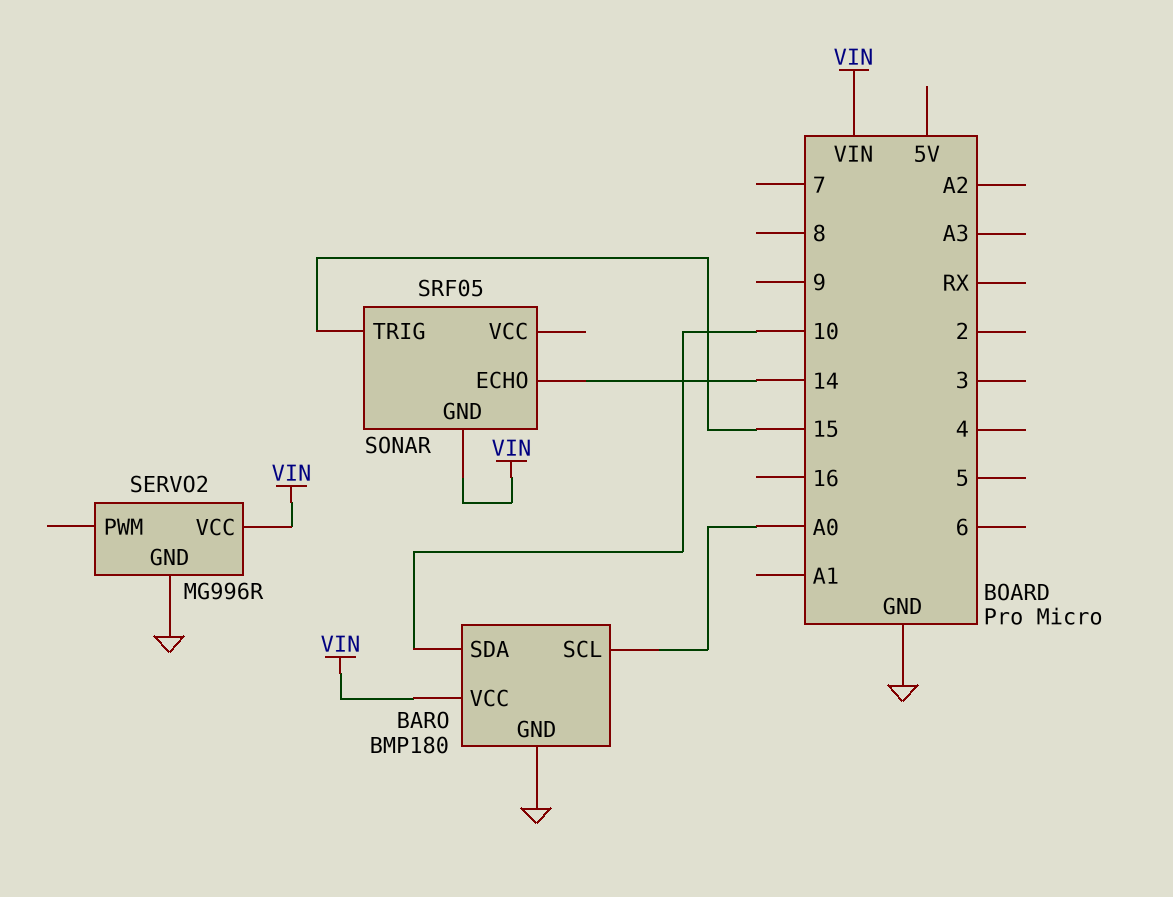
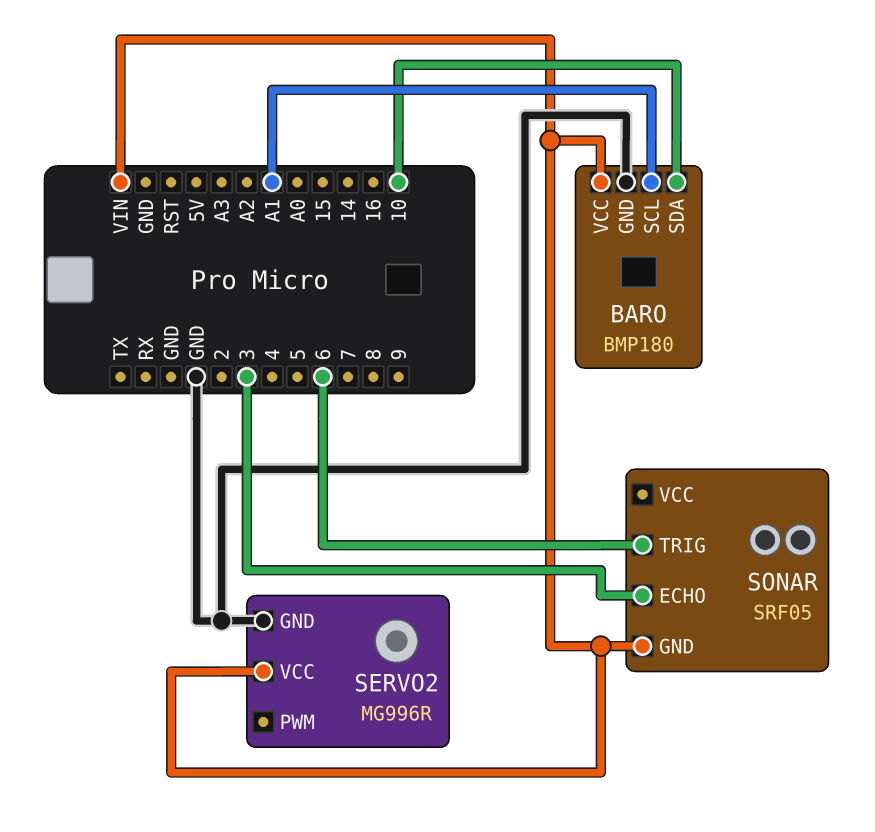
BARO pin SCL: A0 -> A1
SONAR pin ECHO: 14 -> 3
SONAR pin TRIG: 15 -> 6

